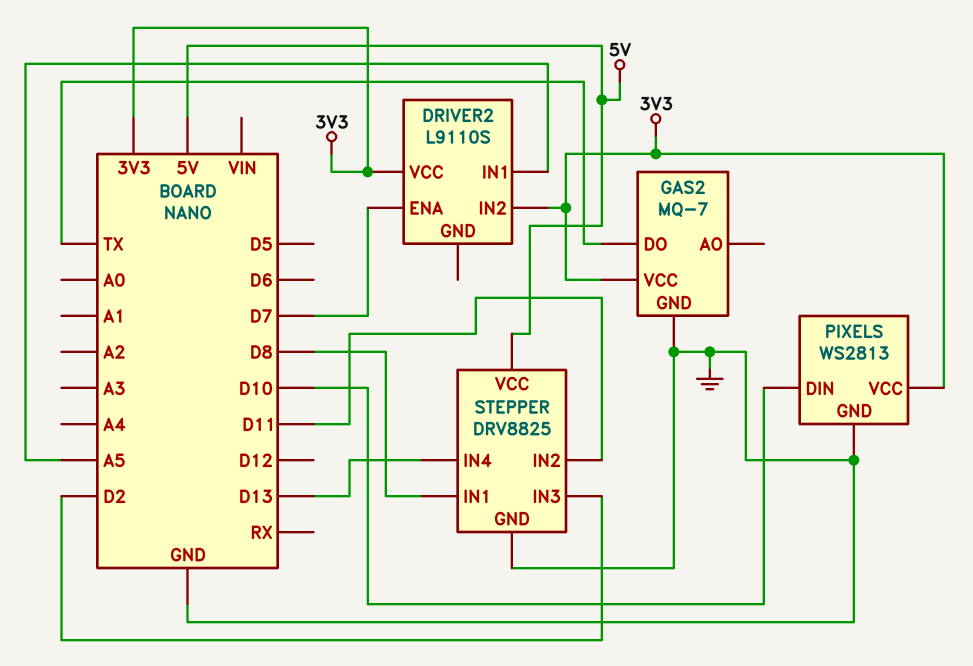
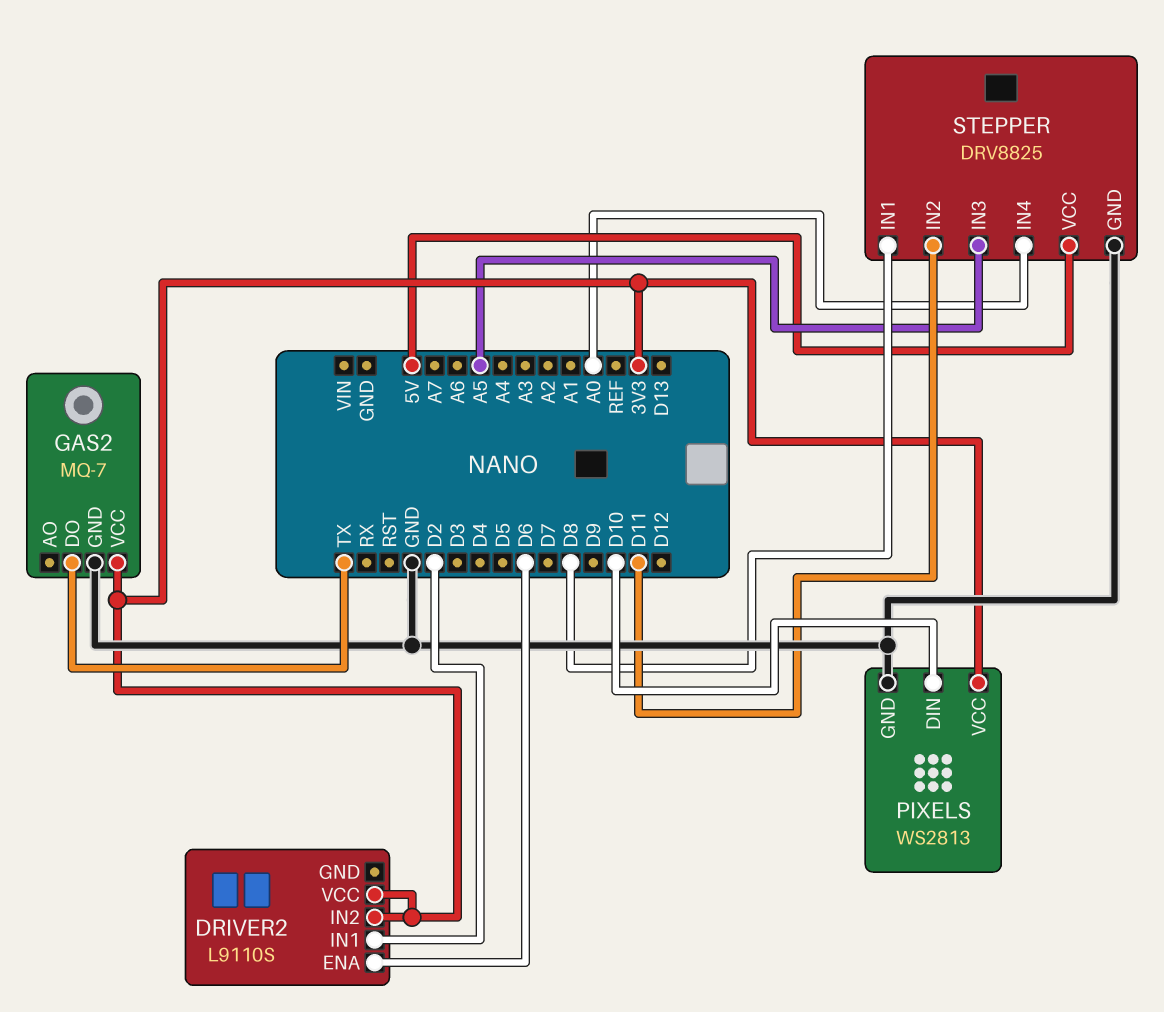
DRIVER2 pin ENA: D7 -> D6
DRIVER2 pin IN1: A5 -> D2
STEPPER pin IN3: D2 -> A5
STEPPER pin IN4: D13 -> A0

